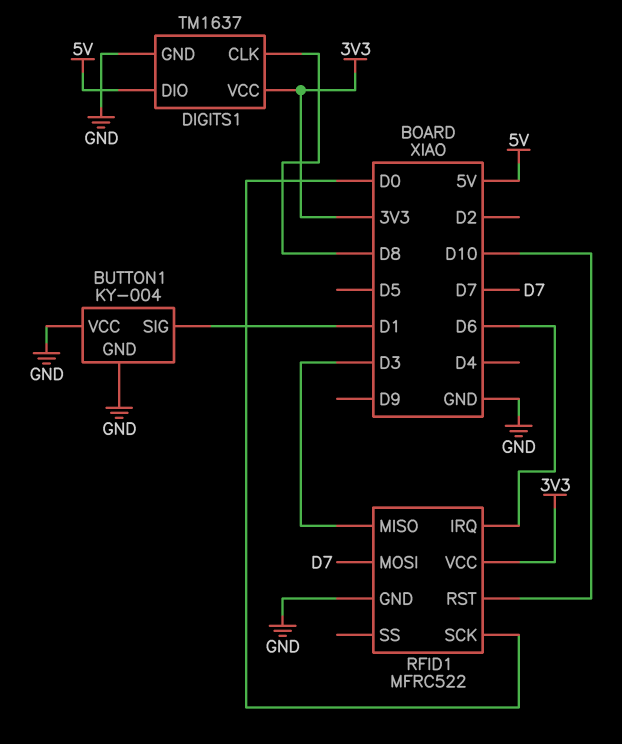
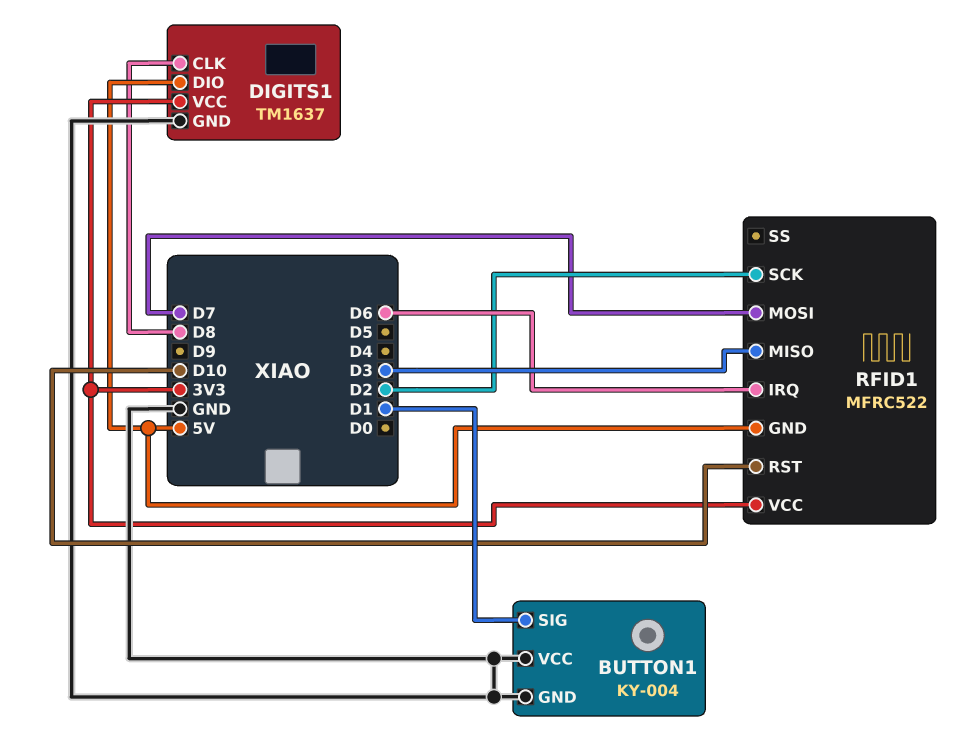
RFID1 pin GND: GND -> 5V
RFID1 pin SCK: D0 -> D2

